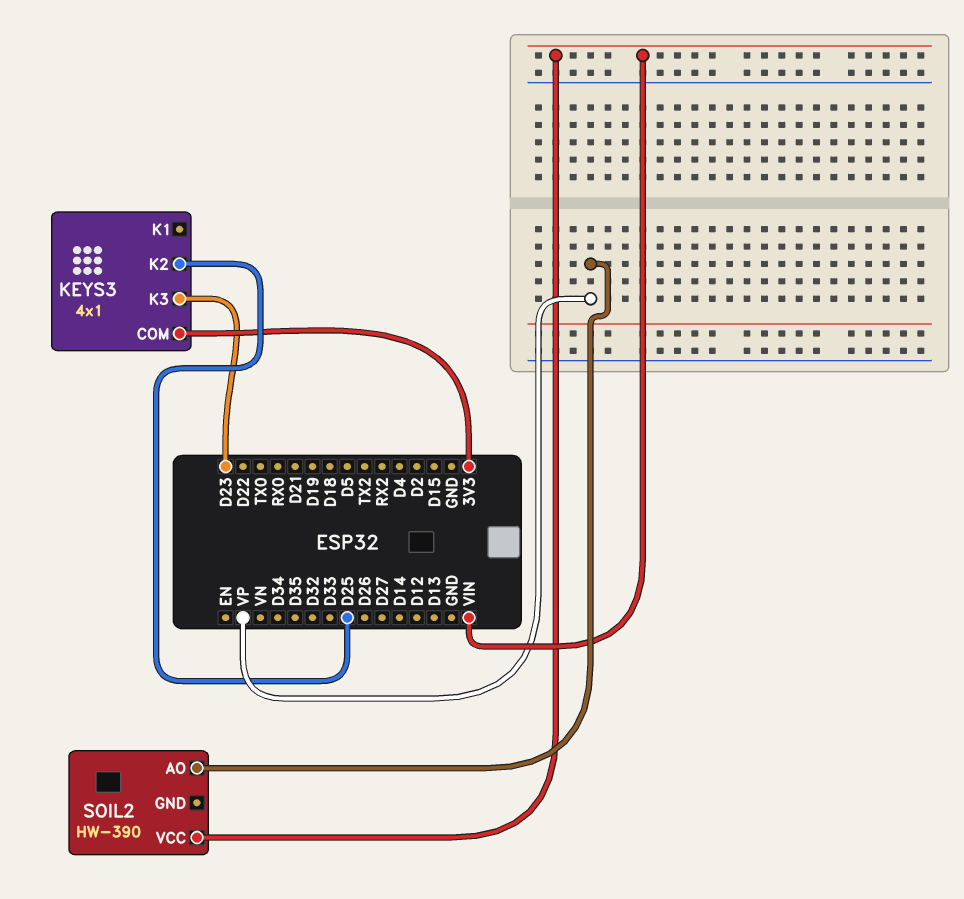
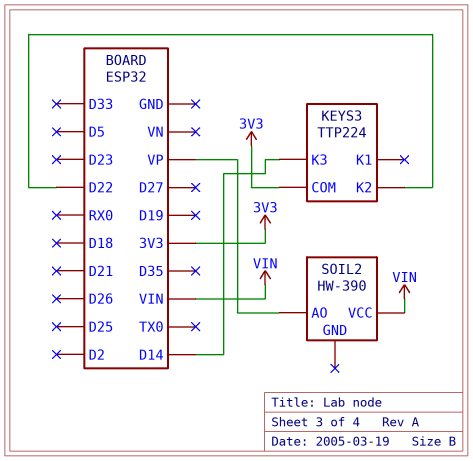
KEYS3: 4x1 -> TTP224
KEYS3 pin K2: D25 -> D22
KEYS3 pin K3: D23 -> D14

